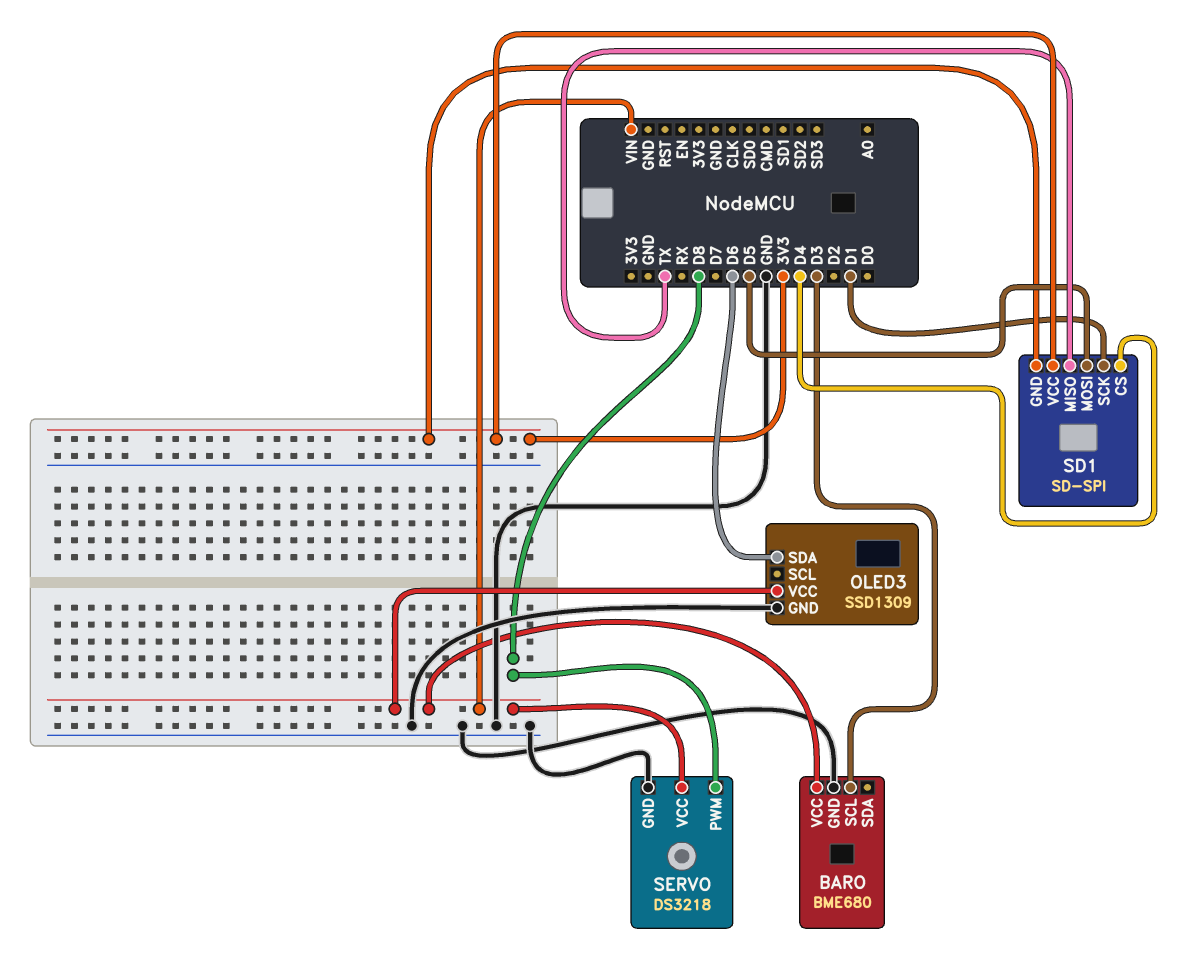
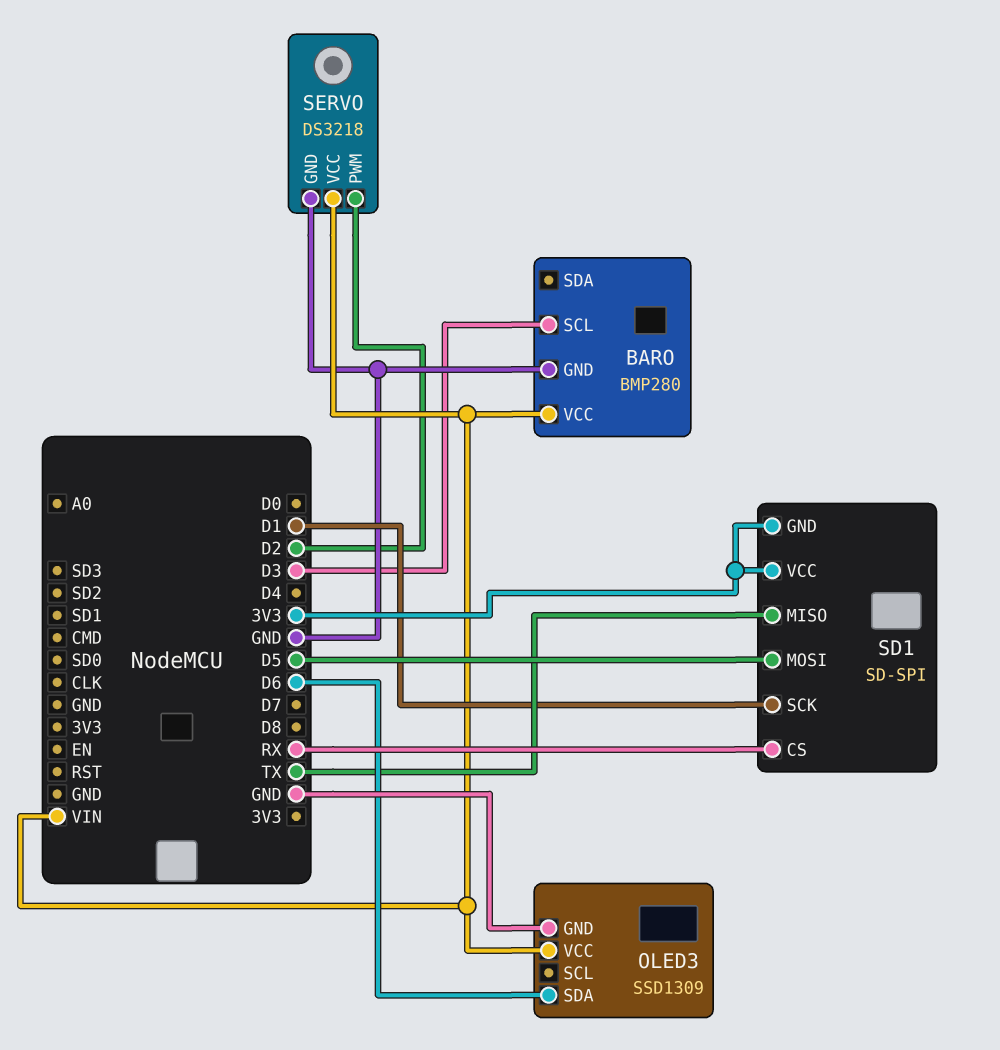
BARO: BME680 -> BMP280
SD1 pin CS: D4 -> RX
SERVO pin PWM: D8 -> D2

